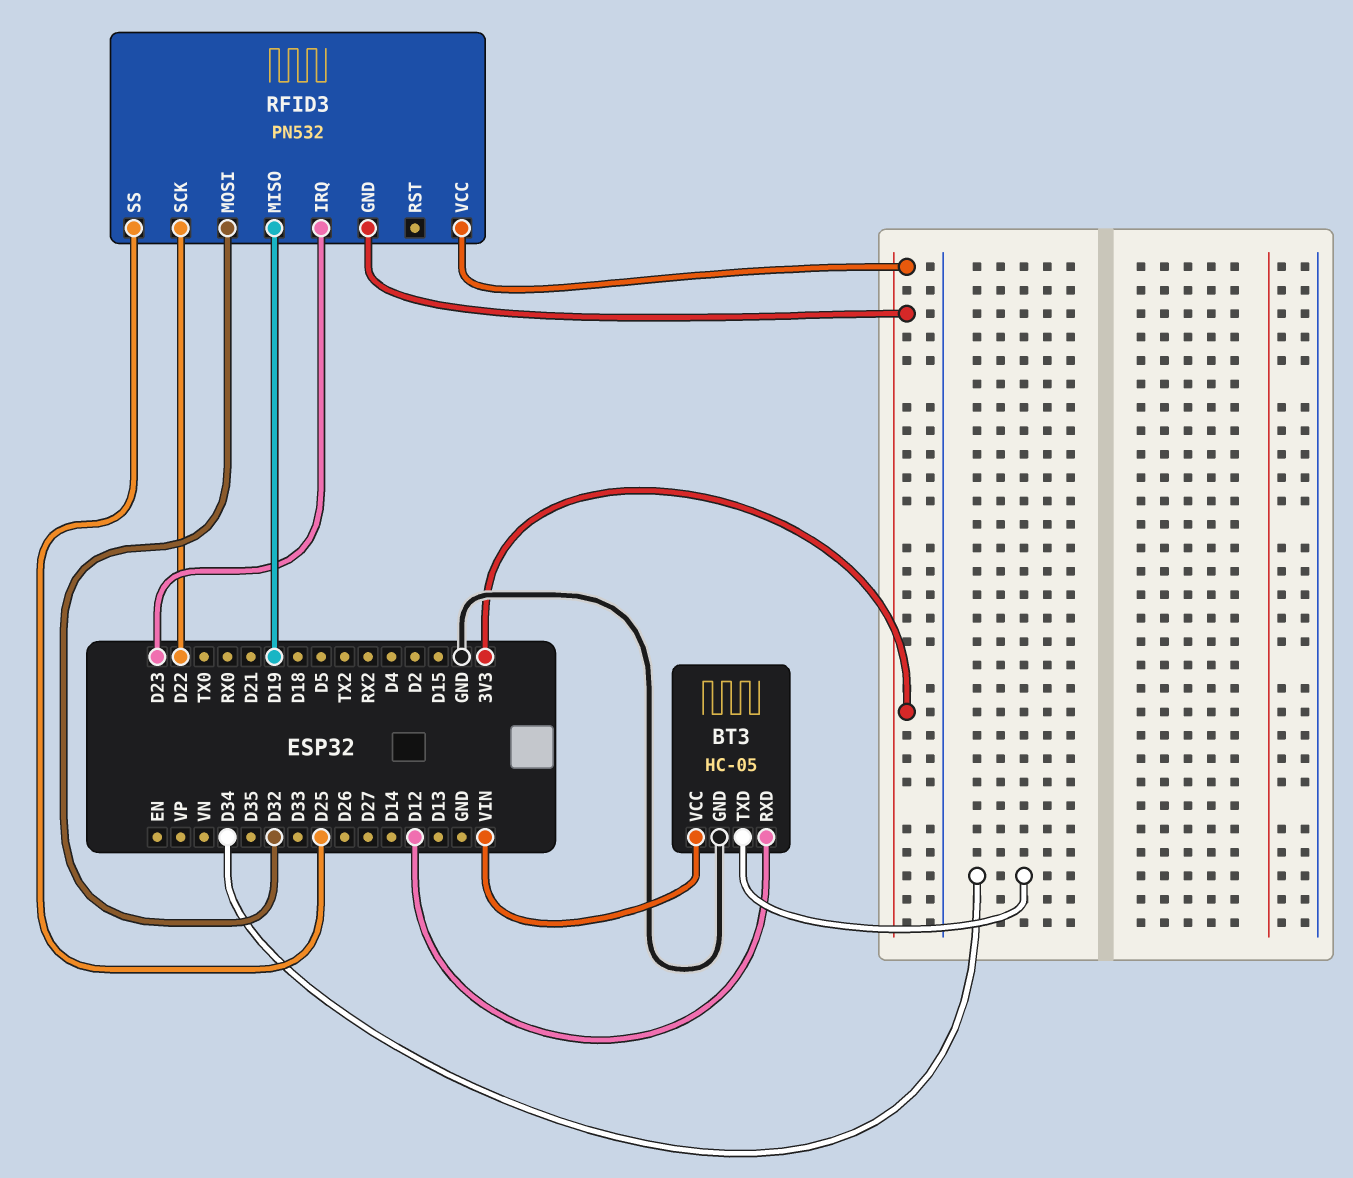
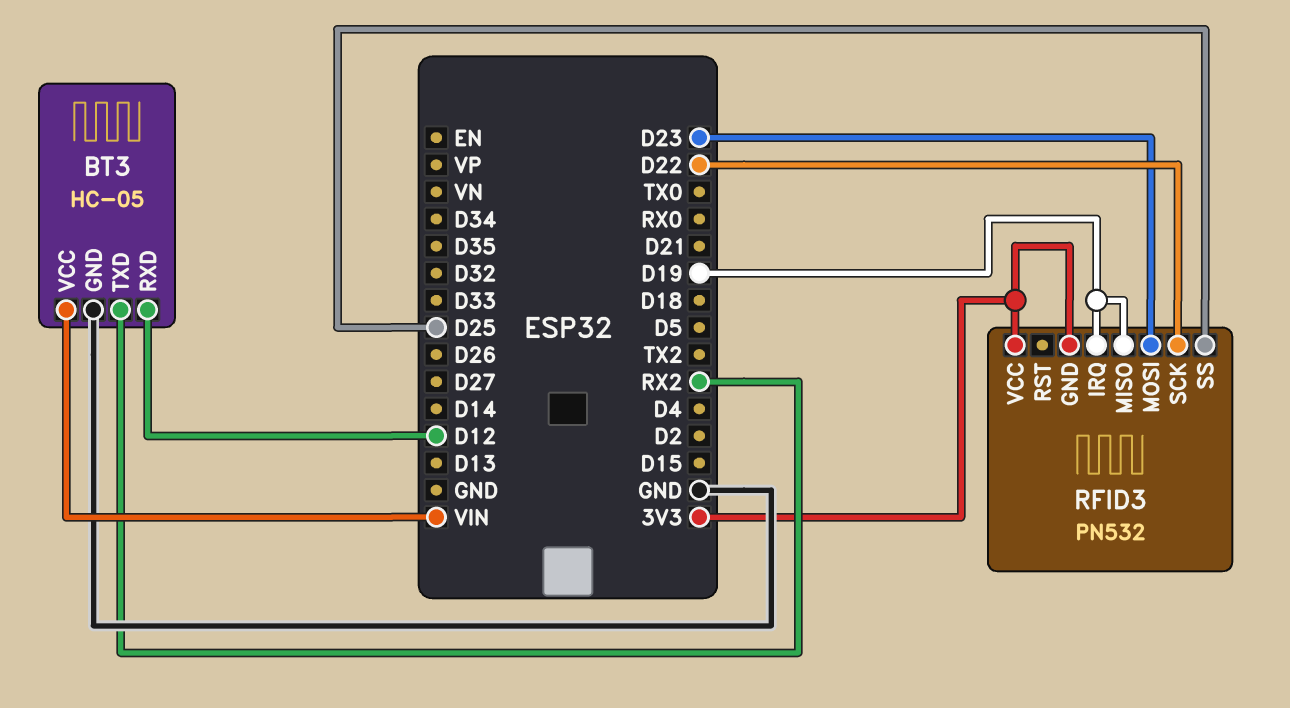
BT3 pin TXD: D34 -> RX2
RFID3 pin IRQ: D23 -> D19
RFID3 pin MOSI: D32 -> D23

